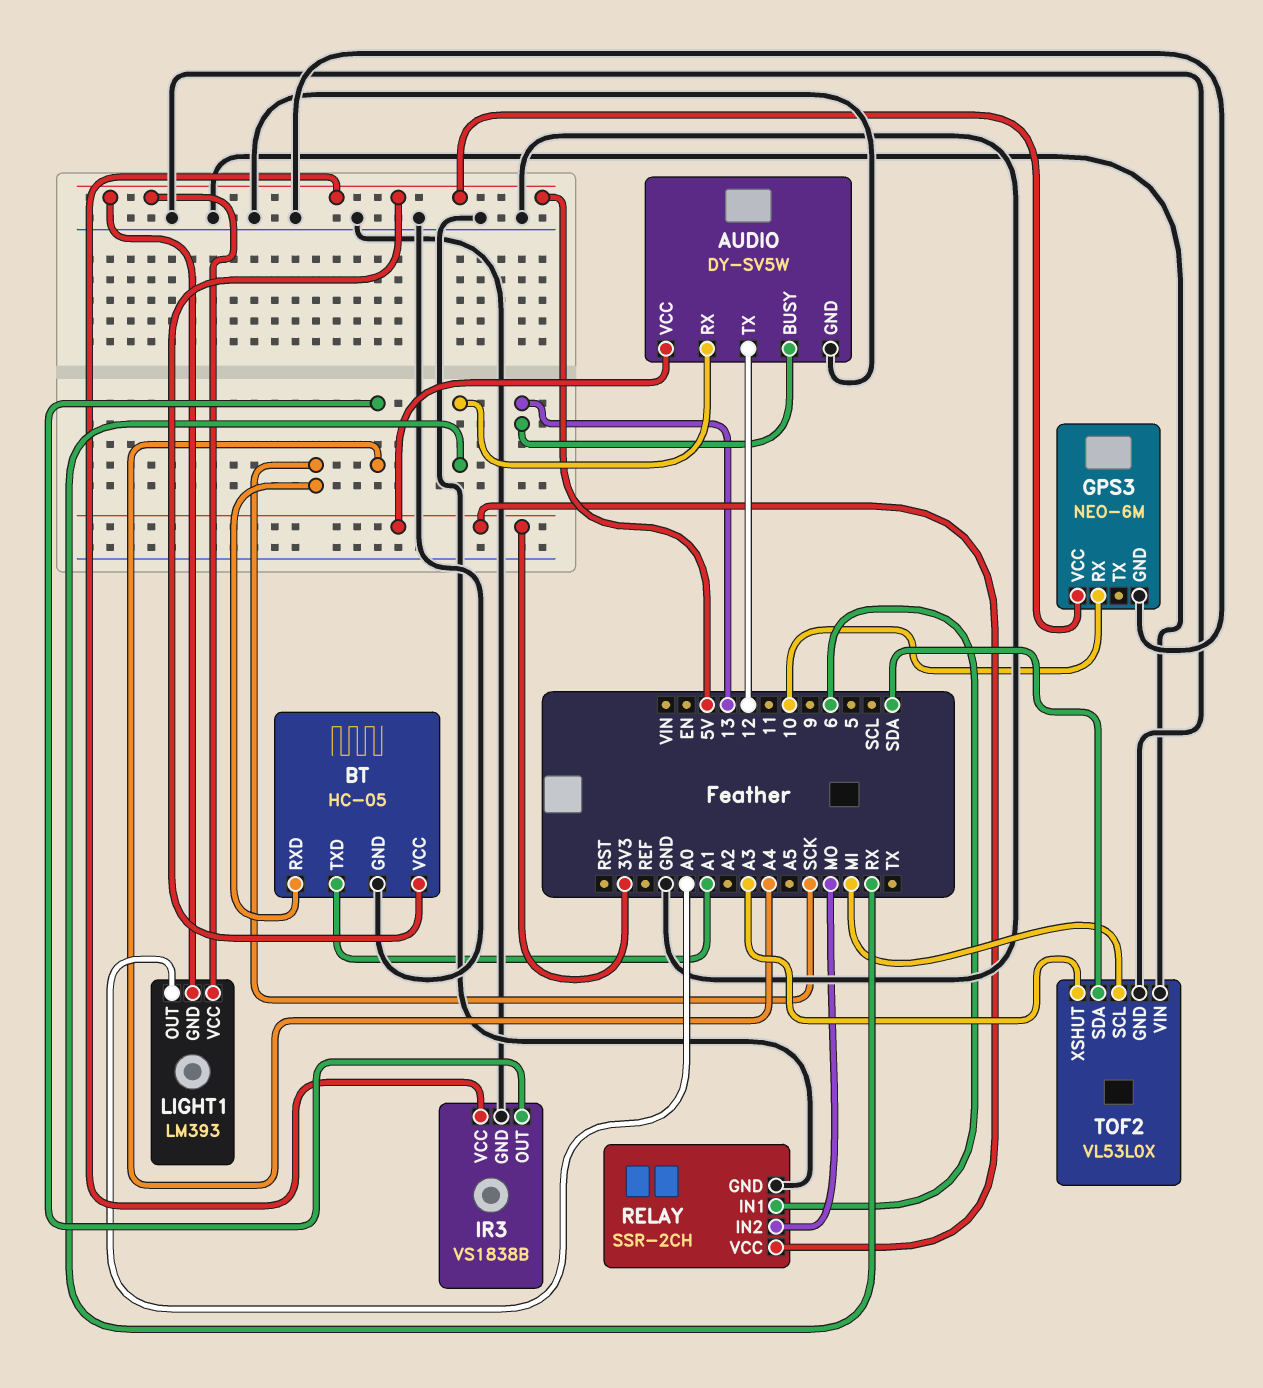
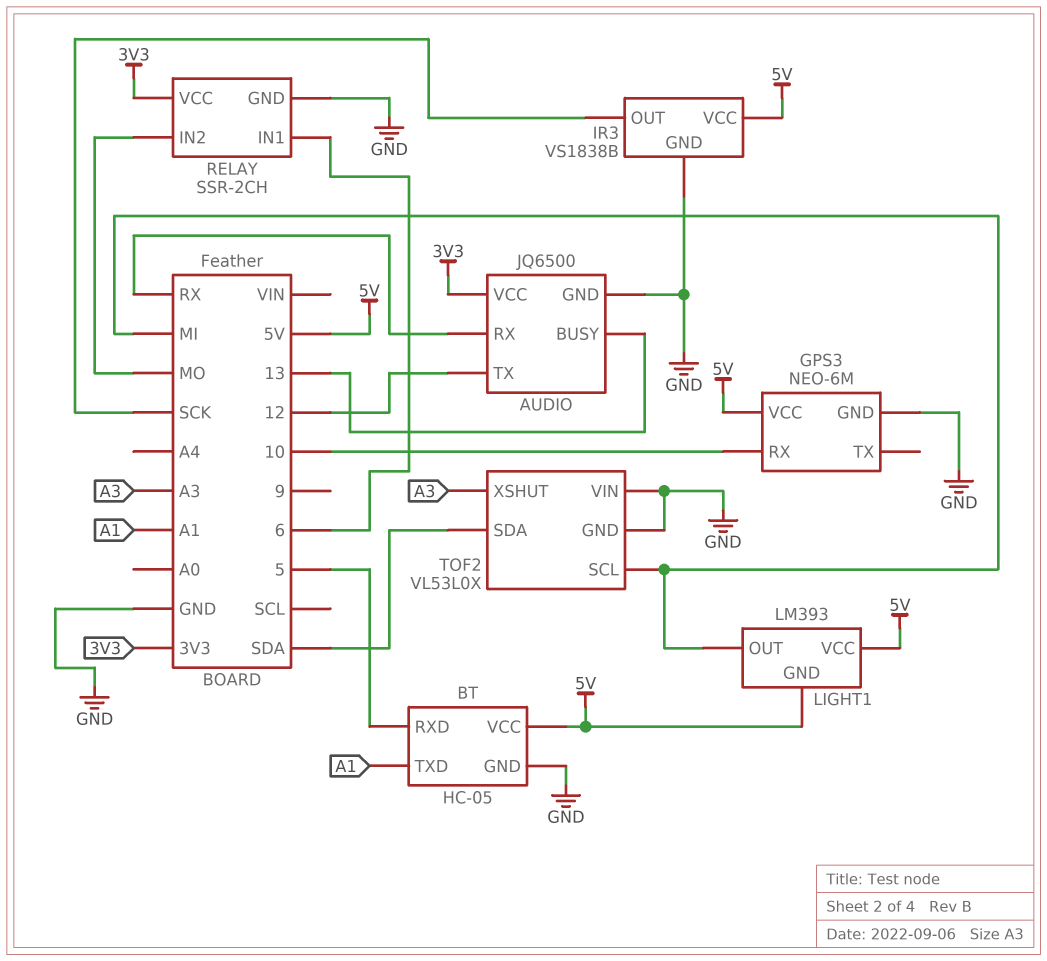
AUDIO: DY-SV5W -> JQ6500
BT pin RXD: SCK -> 5
IR3 pin OUT: A4 -> SCK
LIGHT1 pin OUT: A0 -> MI

